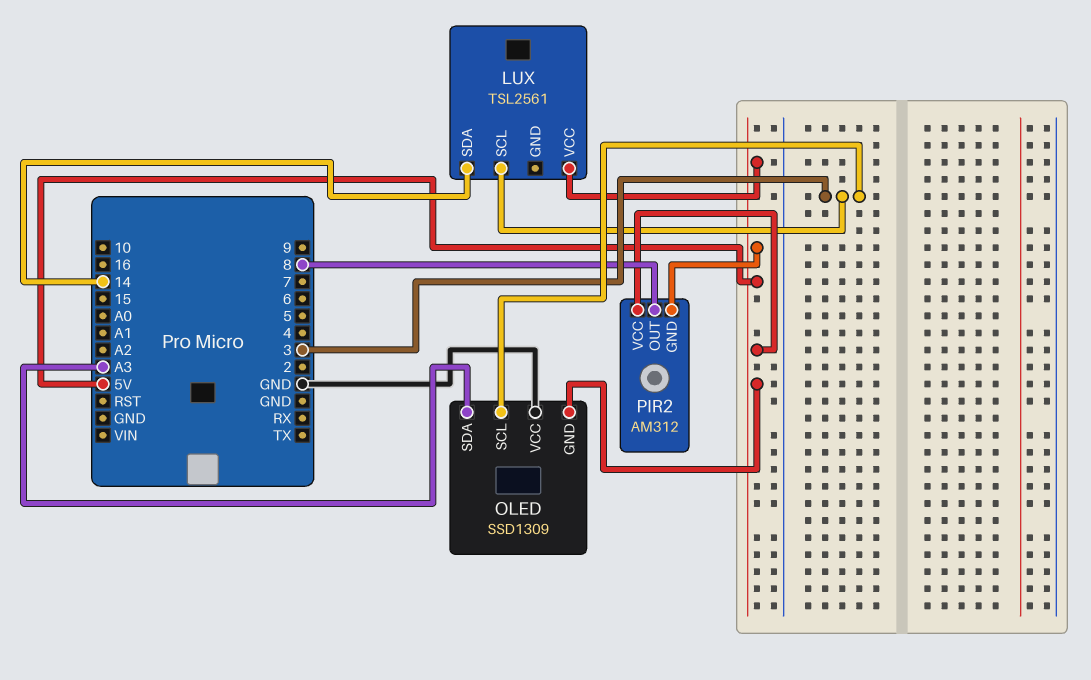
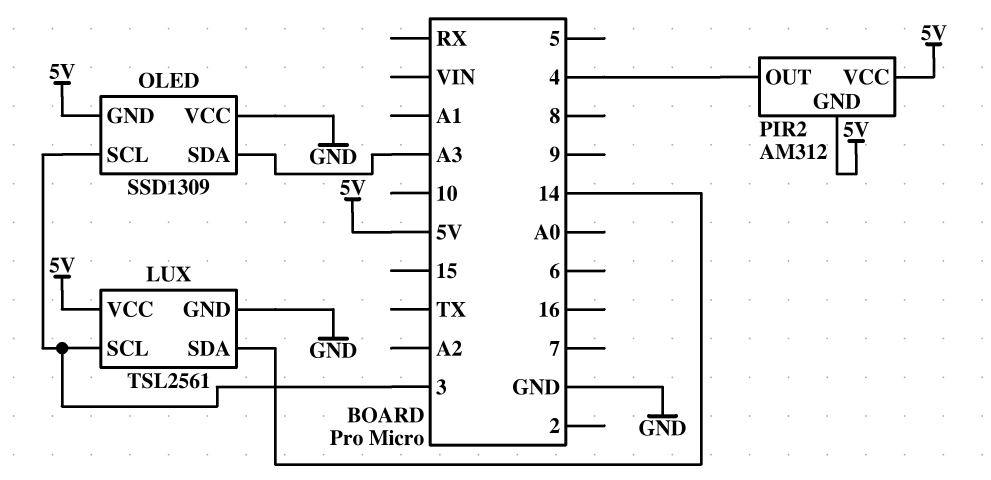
LUX pin GND: none -> GND
PIR2 pin OUT: 8 -> 4

